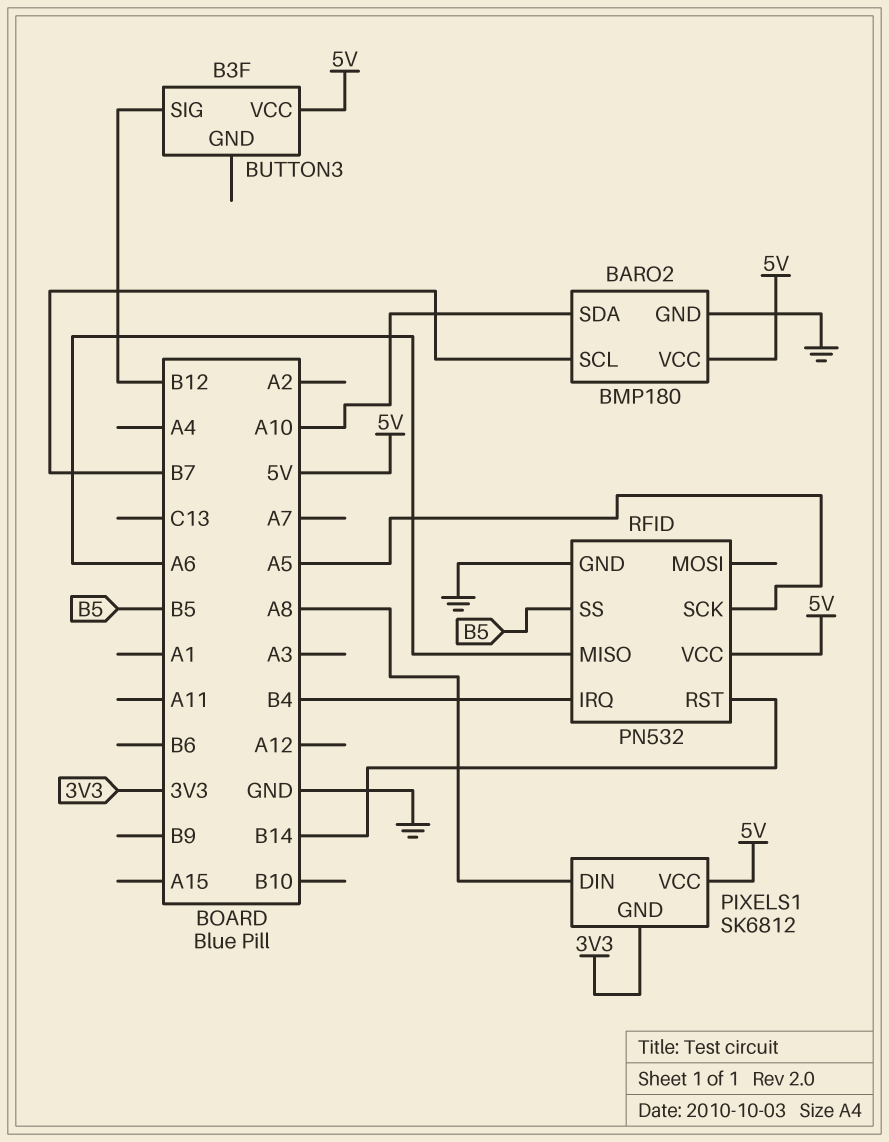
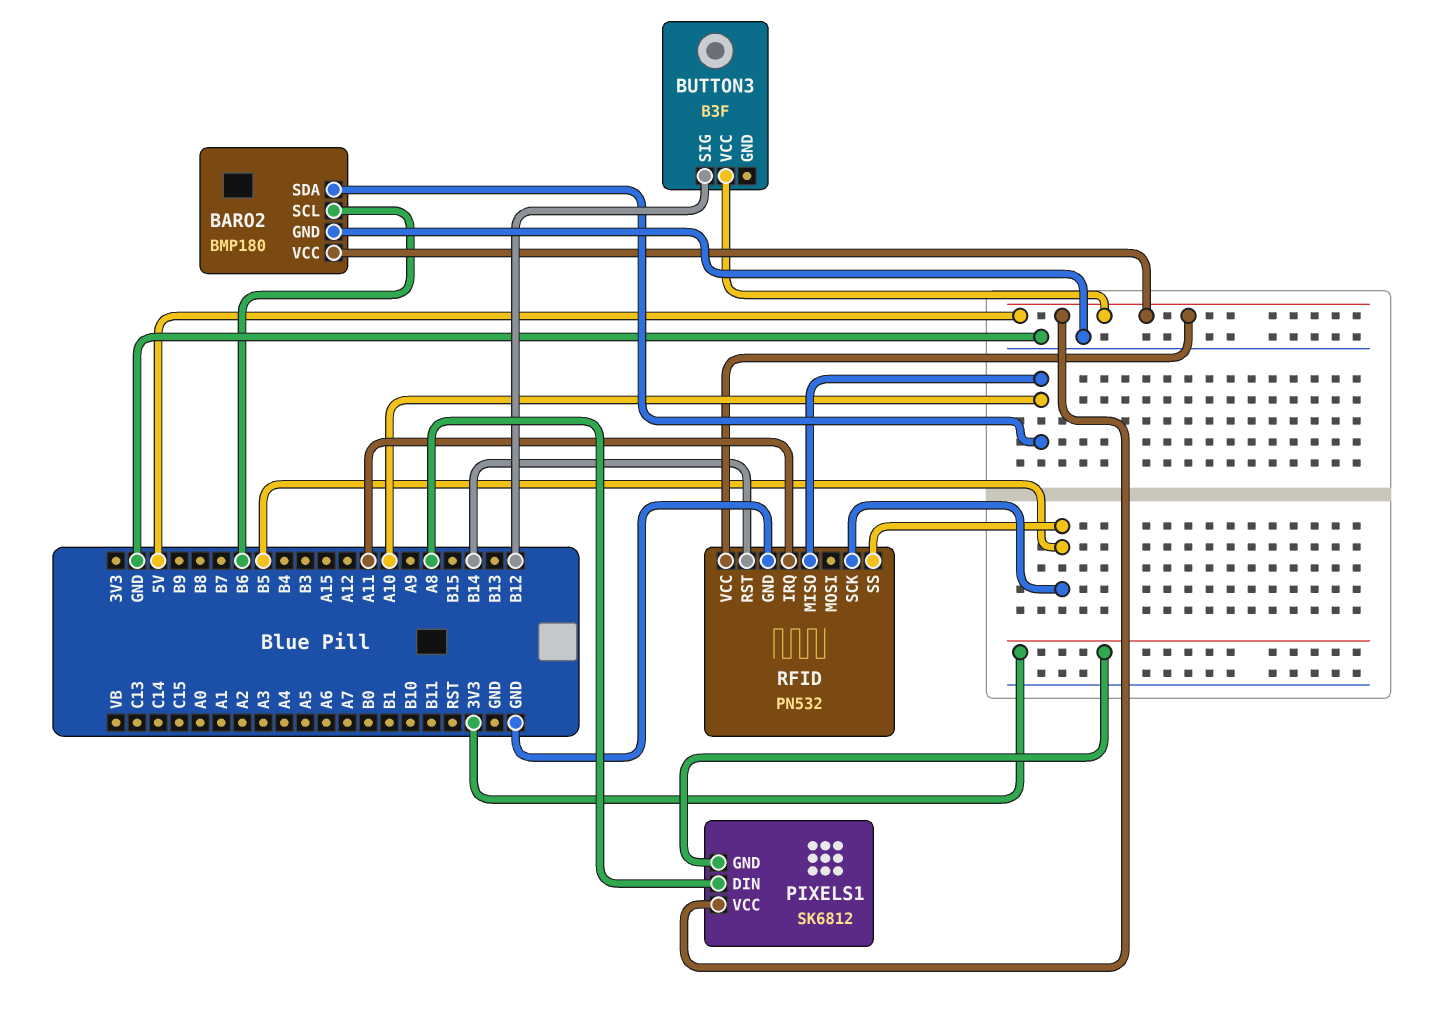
BARO2 pin SCL: B7 -> B6
RFID pin IRQ: B4 -> A11
RFID pin MISO: A6 -> A10
RFID pin SCK: A5 -> B5

